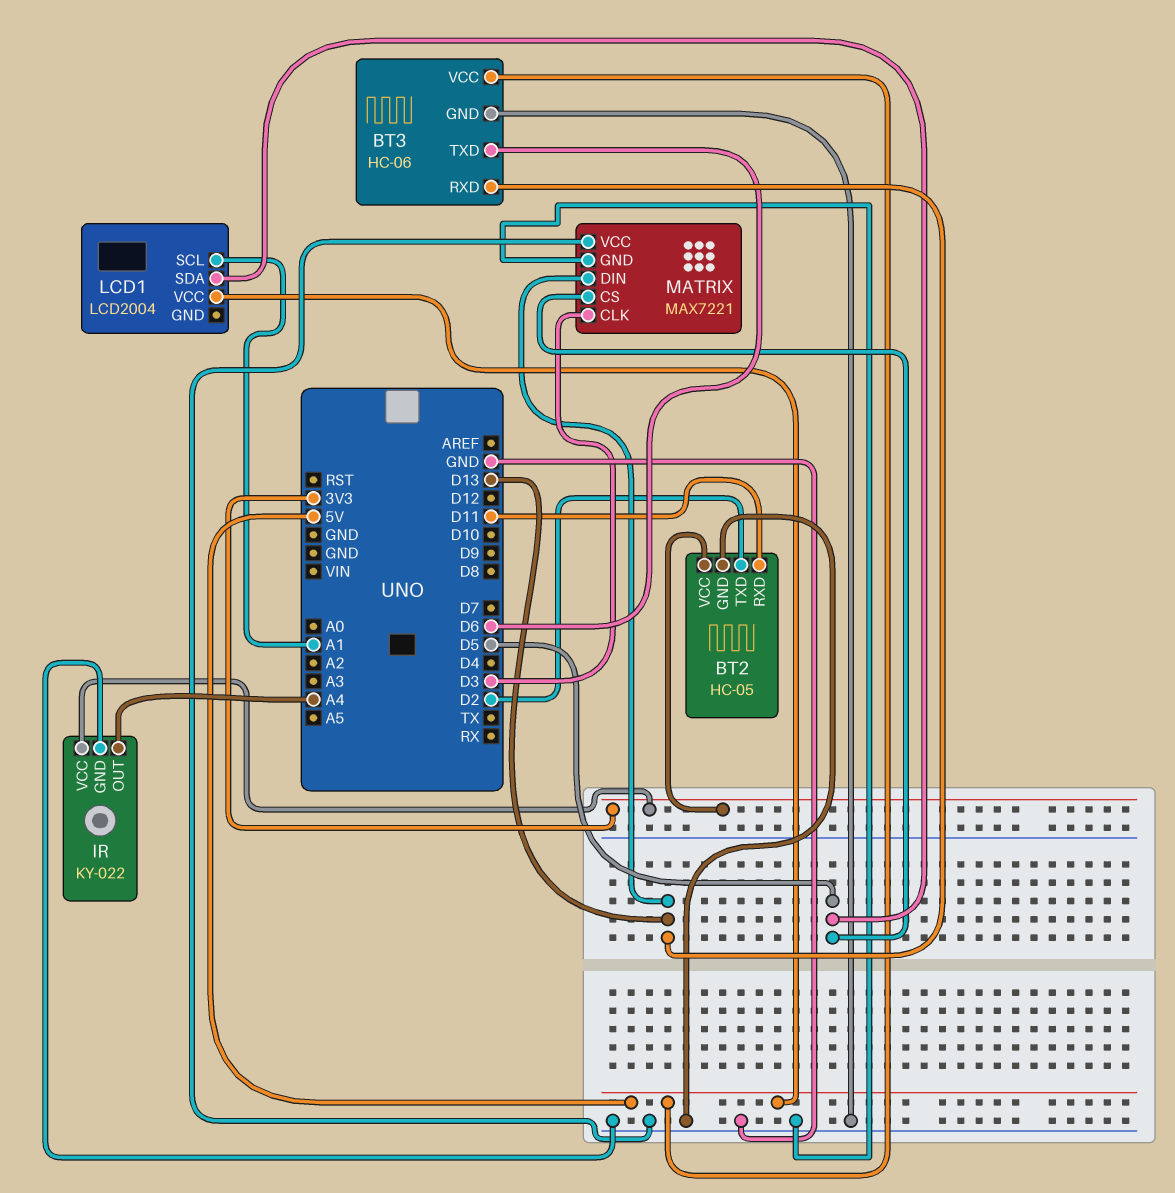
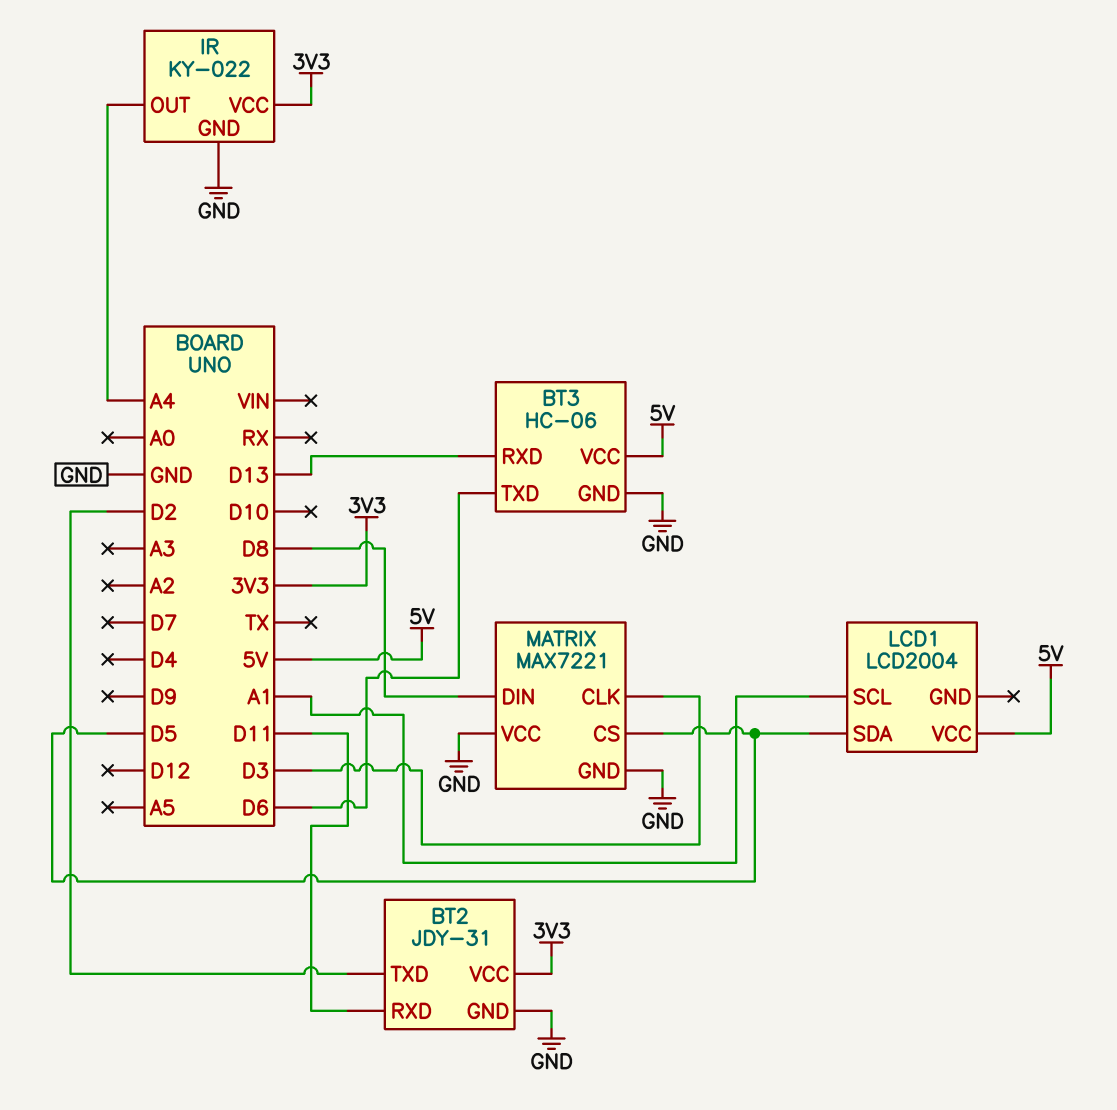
BT2: HC-05 -> JDY-31
MATRIX pin DIN: D13 -> D8

